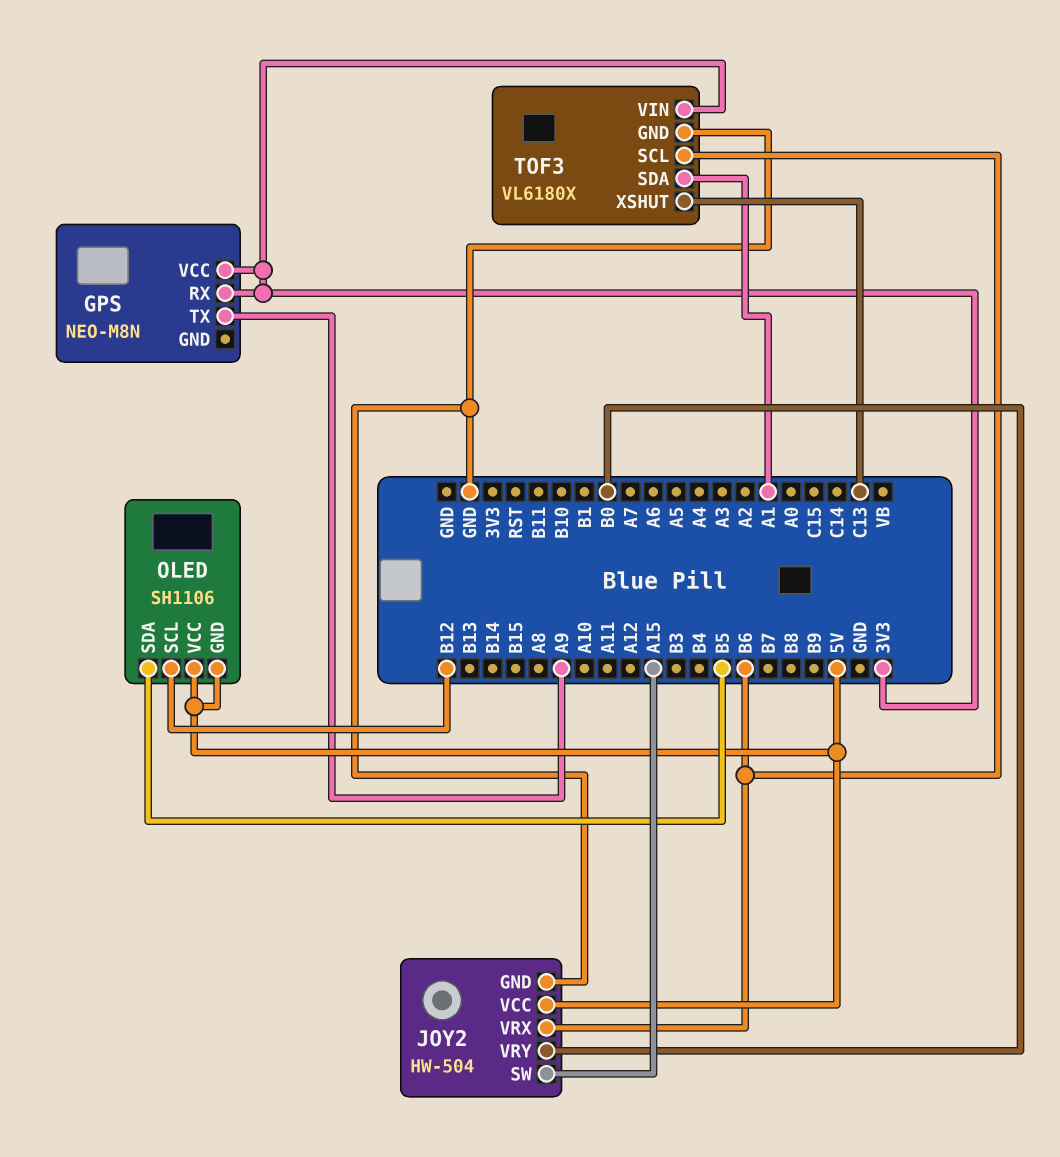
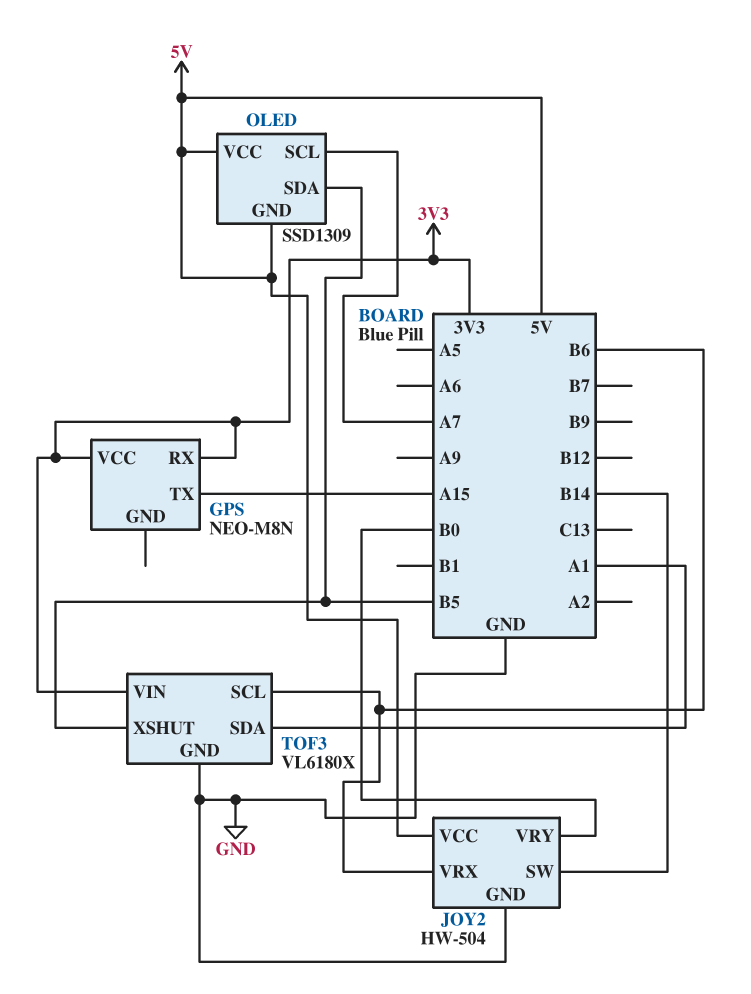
GPS pin TX: A9 -> A15
JOY2 pin SW: A15 -> B14
OLED: SH1106 -> SSD1309
OLED pin SCL: B12 -> A7
TOF3 pin XSHUT: C13 -> B5

